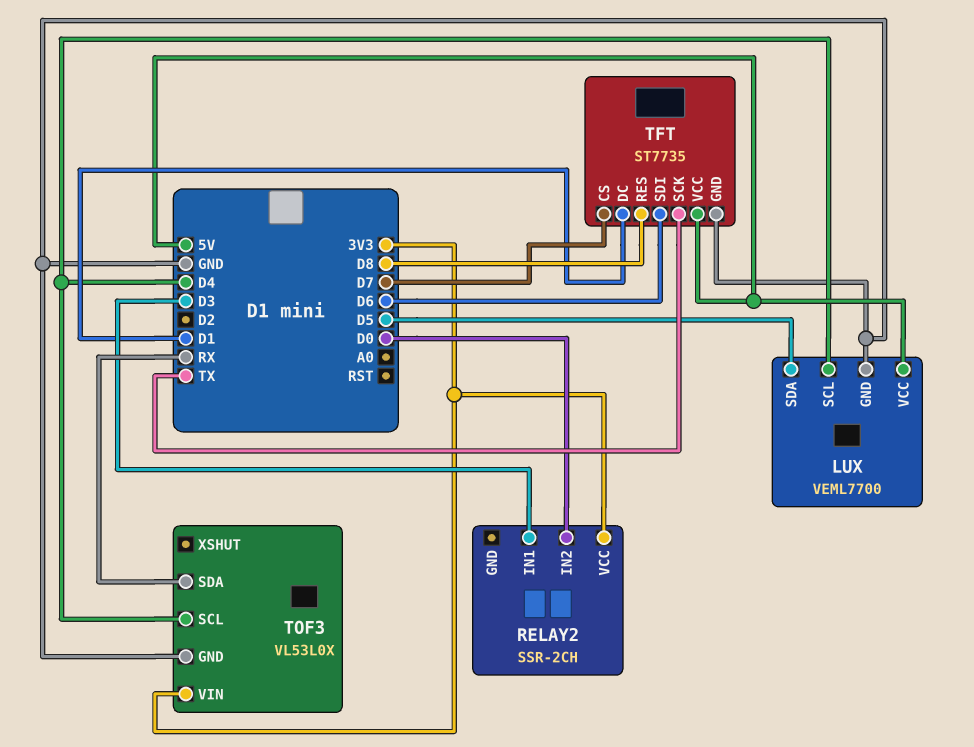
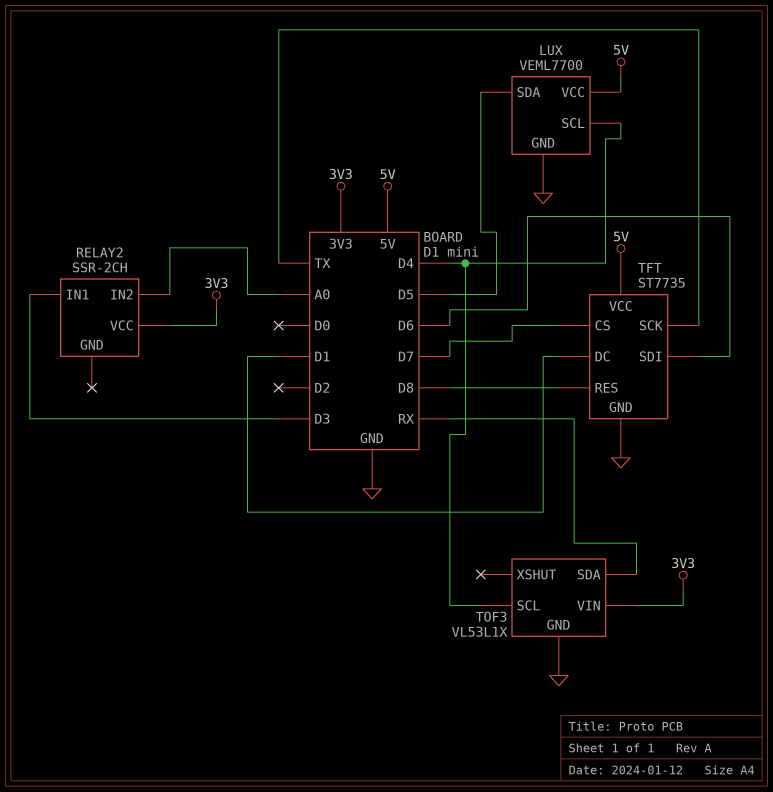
RELAY2 pin IN2: D0 -> A0
TOF3: VL53L0X -> VL53L1X

